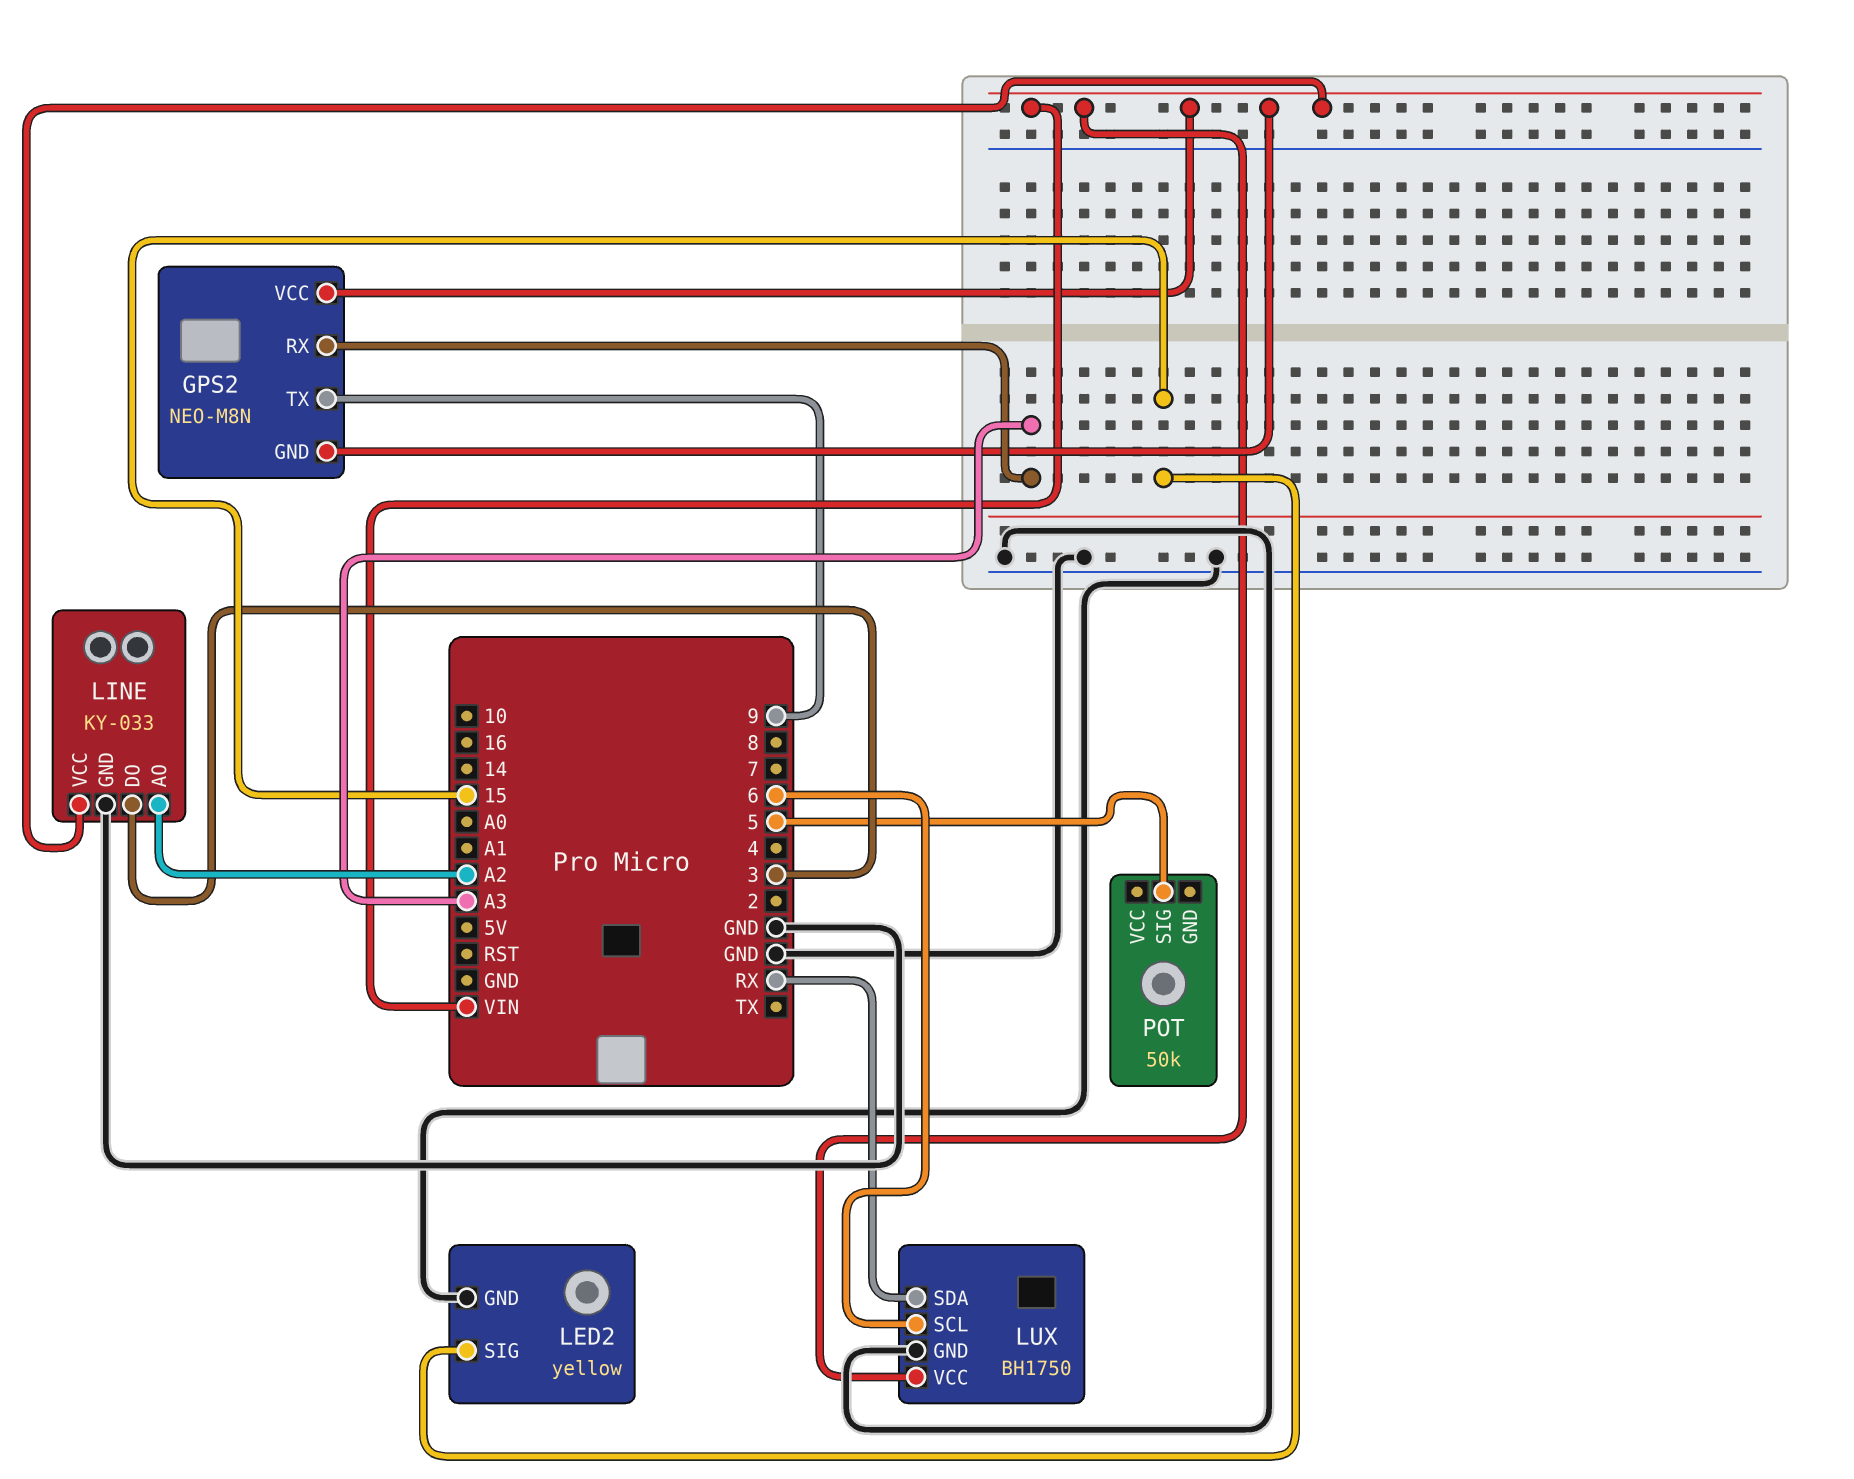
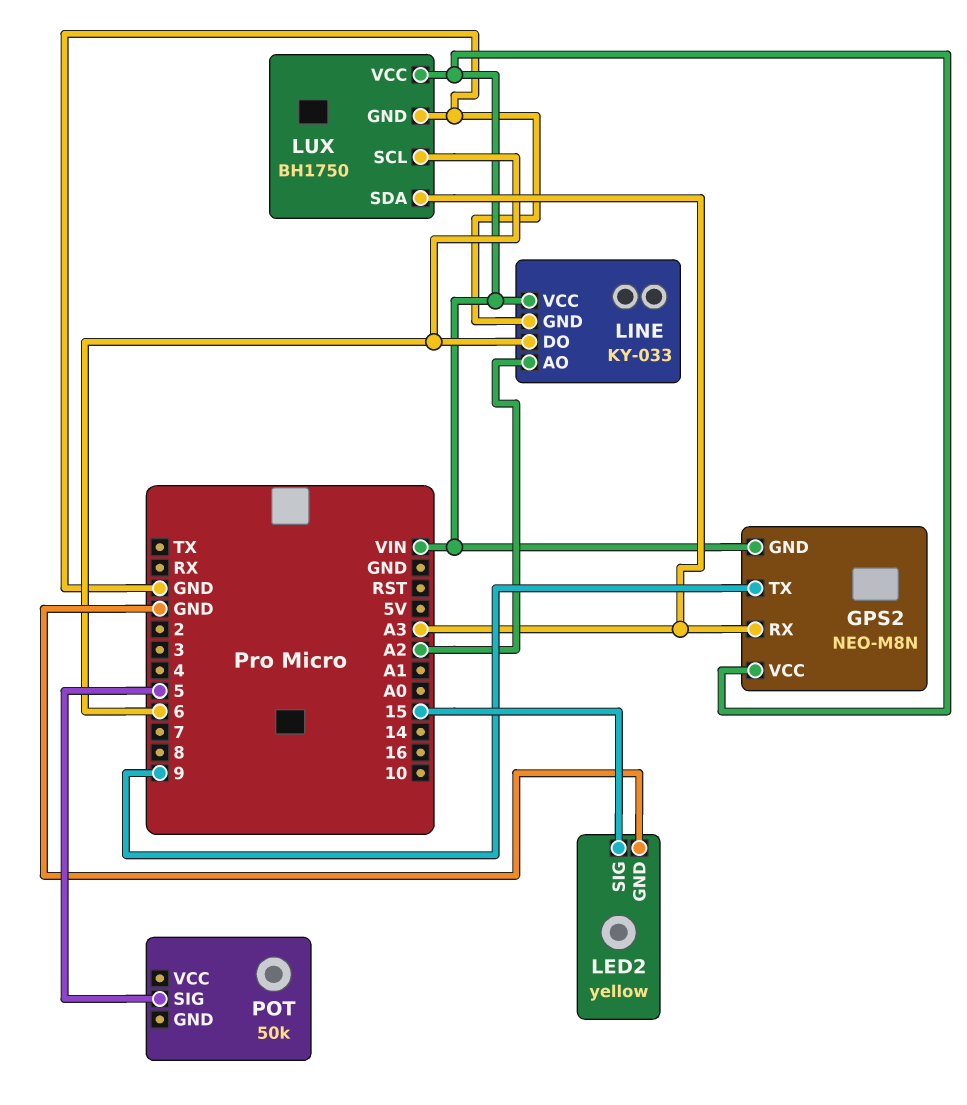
LINE pin DO: 3 -> 6
LUX pin SDA: RX -> A3

